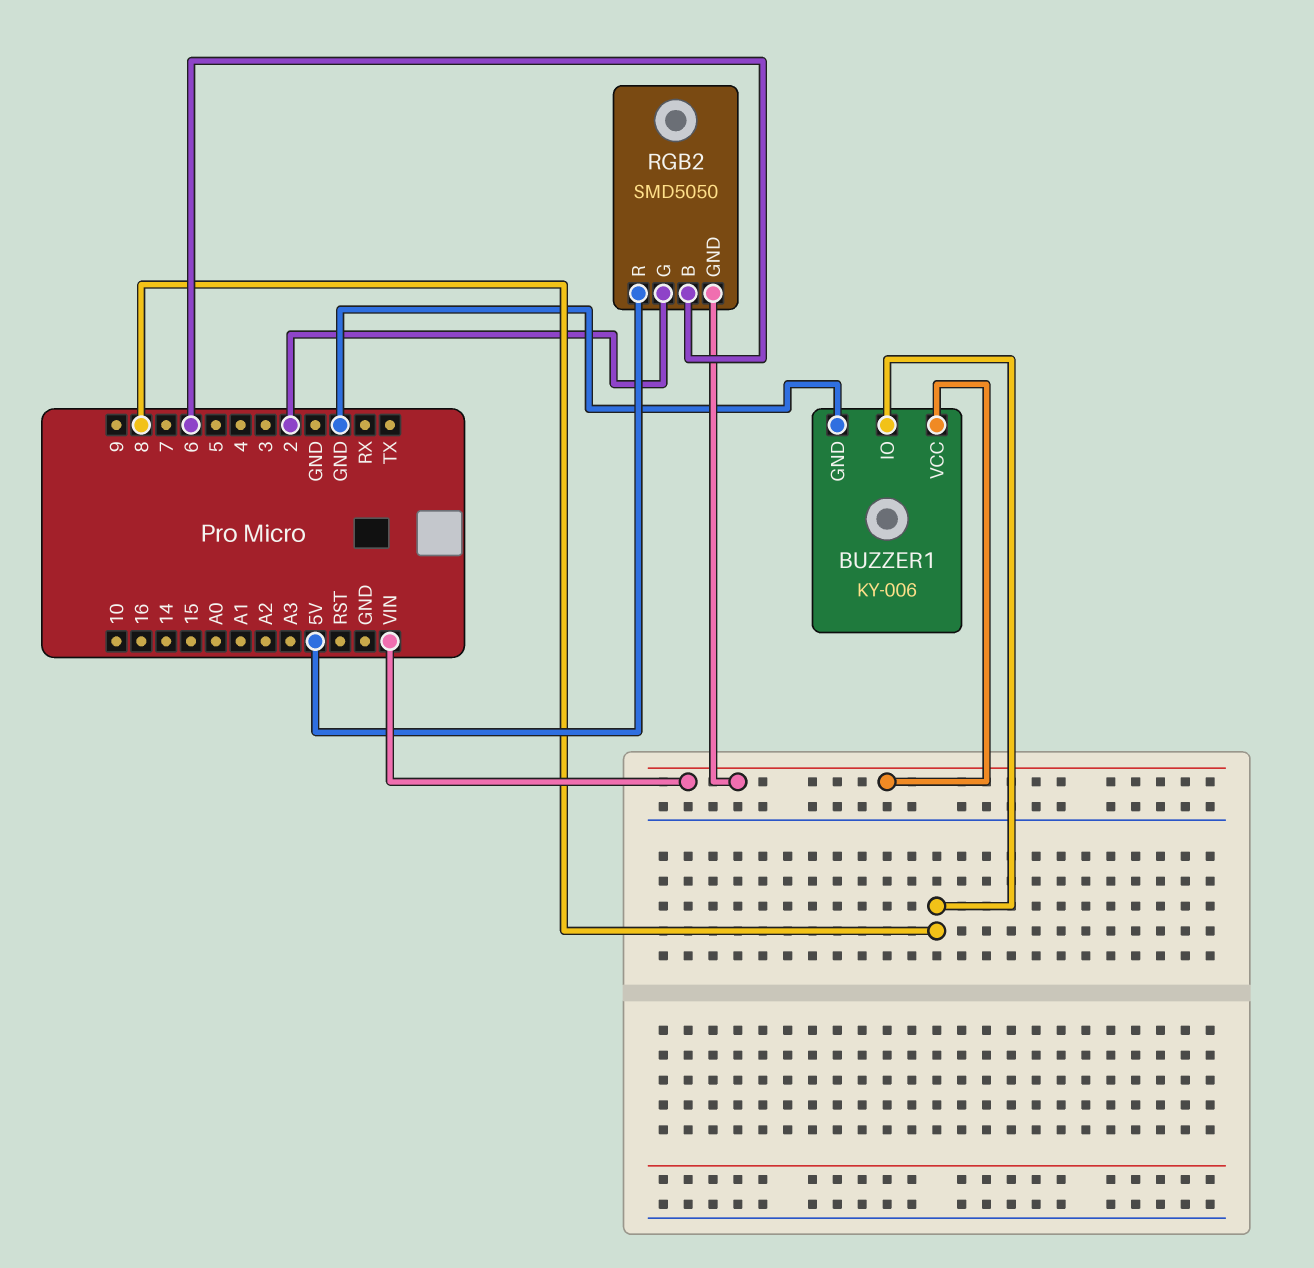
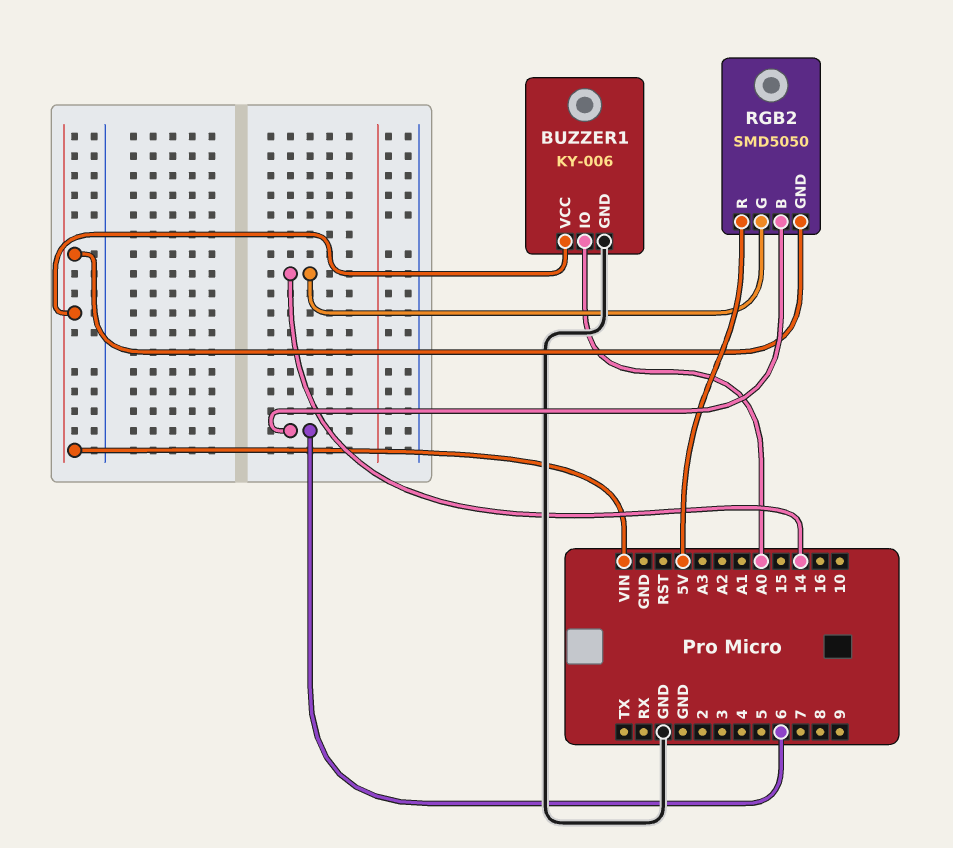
BUZZER1 pin IO: 8 -> A0
RGB2 pin G: 2 -> 14

